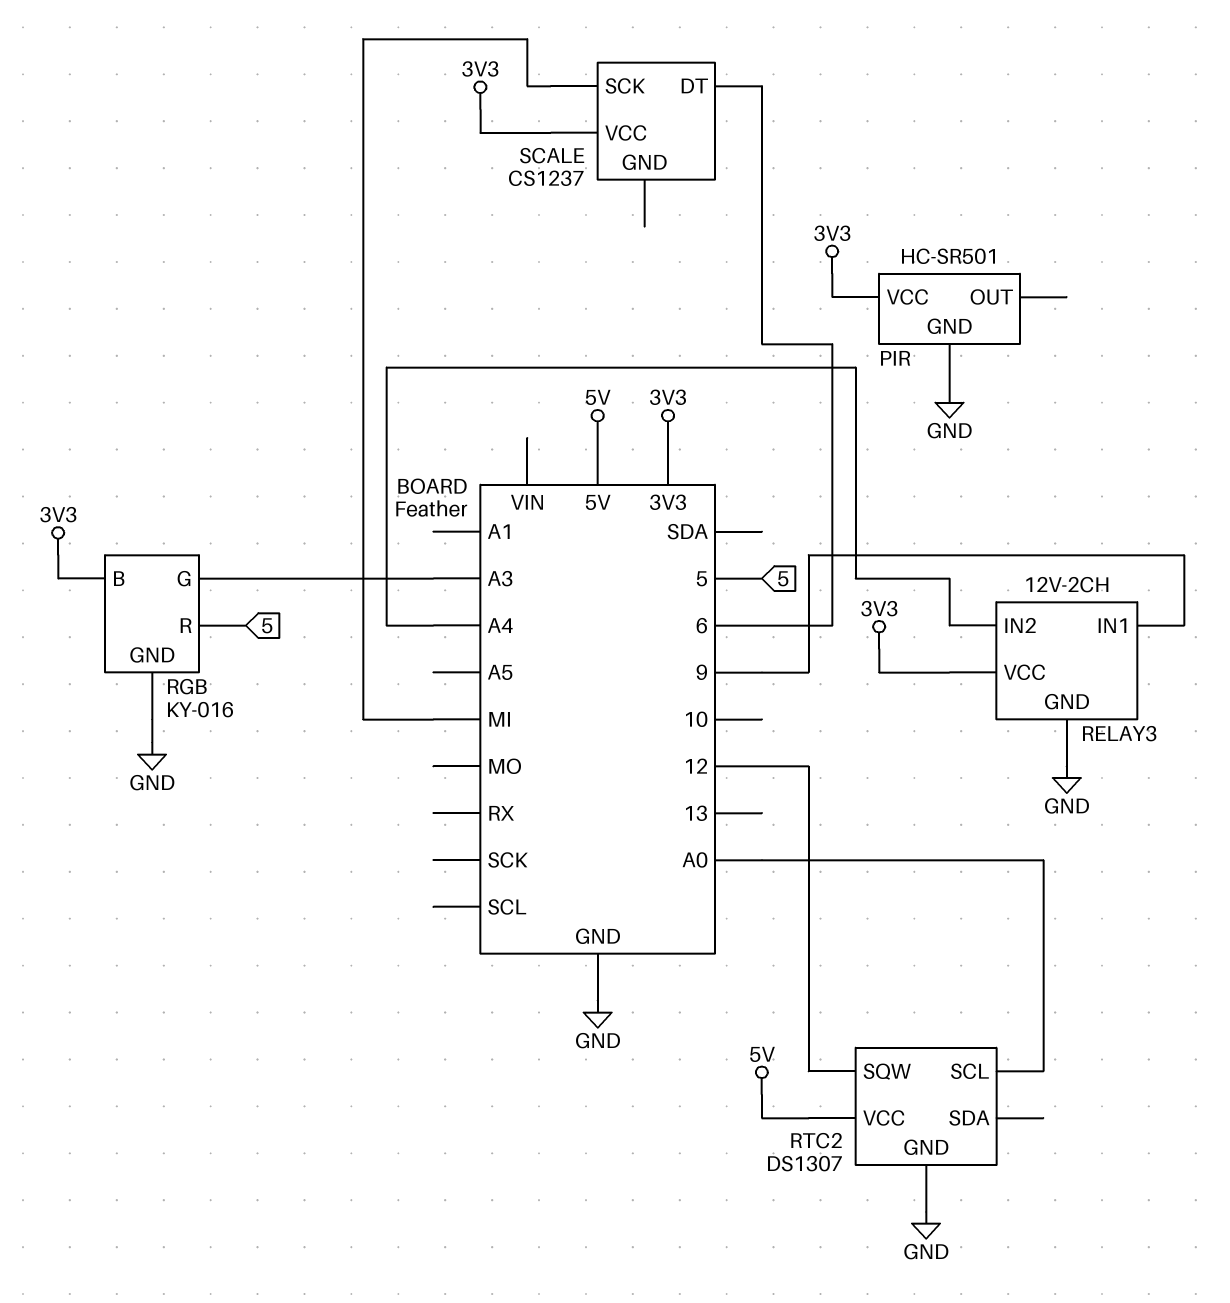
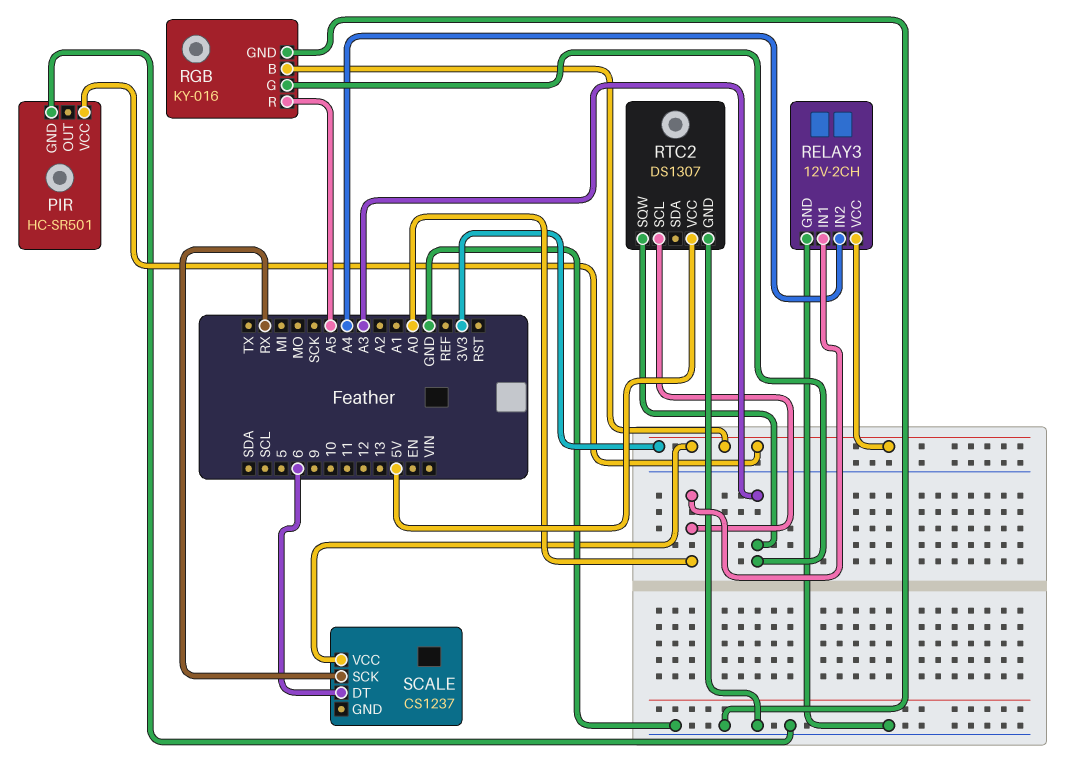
RELAY3 pin IN1: 9 -> A0
RGB pin R: 5 -> A5
RTC2 pin SQW: 12 -> A3
SCALE pin SCK: MI -> RX

